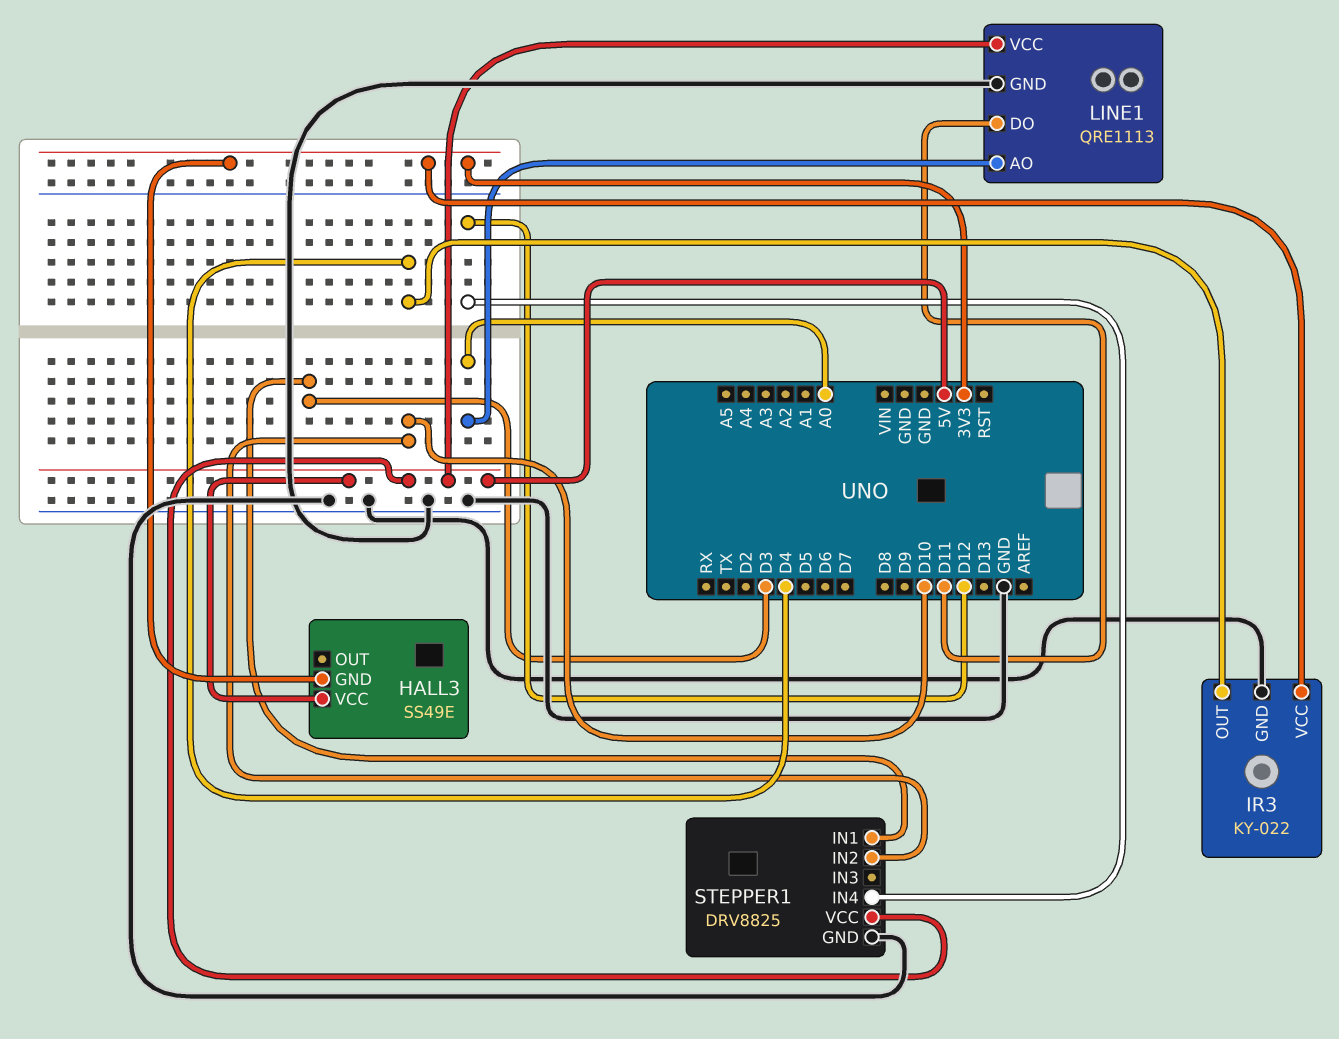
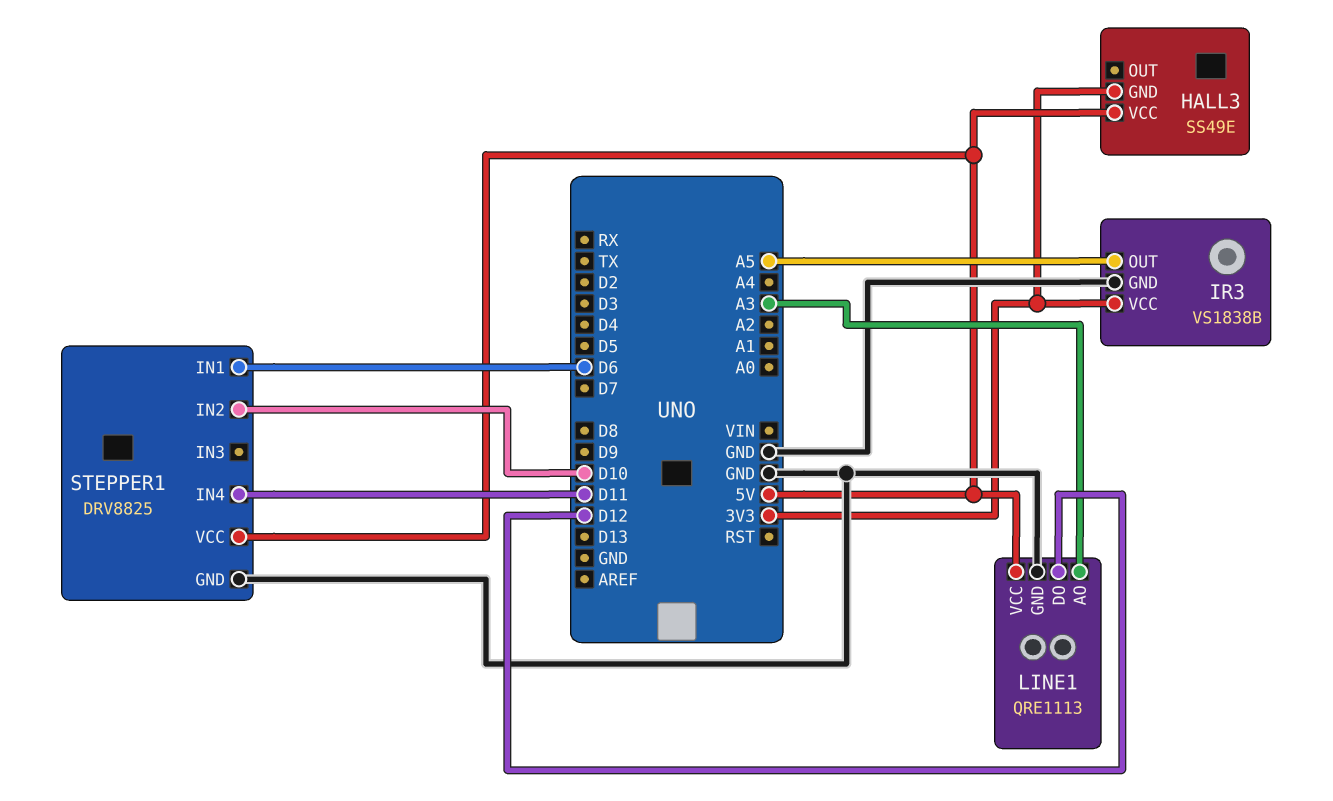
IR3: KY-022 -> VS1838B
IR3 pin OUT: D4 -> A5
LINE1 pin AO: A0 -> A3
LINE1 pin DO: D11 -> D12
STEPPER1 pin IN1: D3 -> D6
STEPPER1 pin IN4: D12 -> D11

